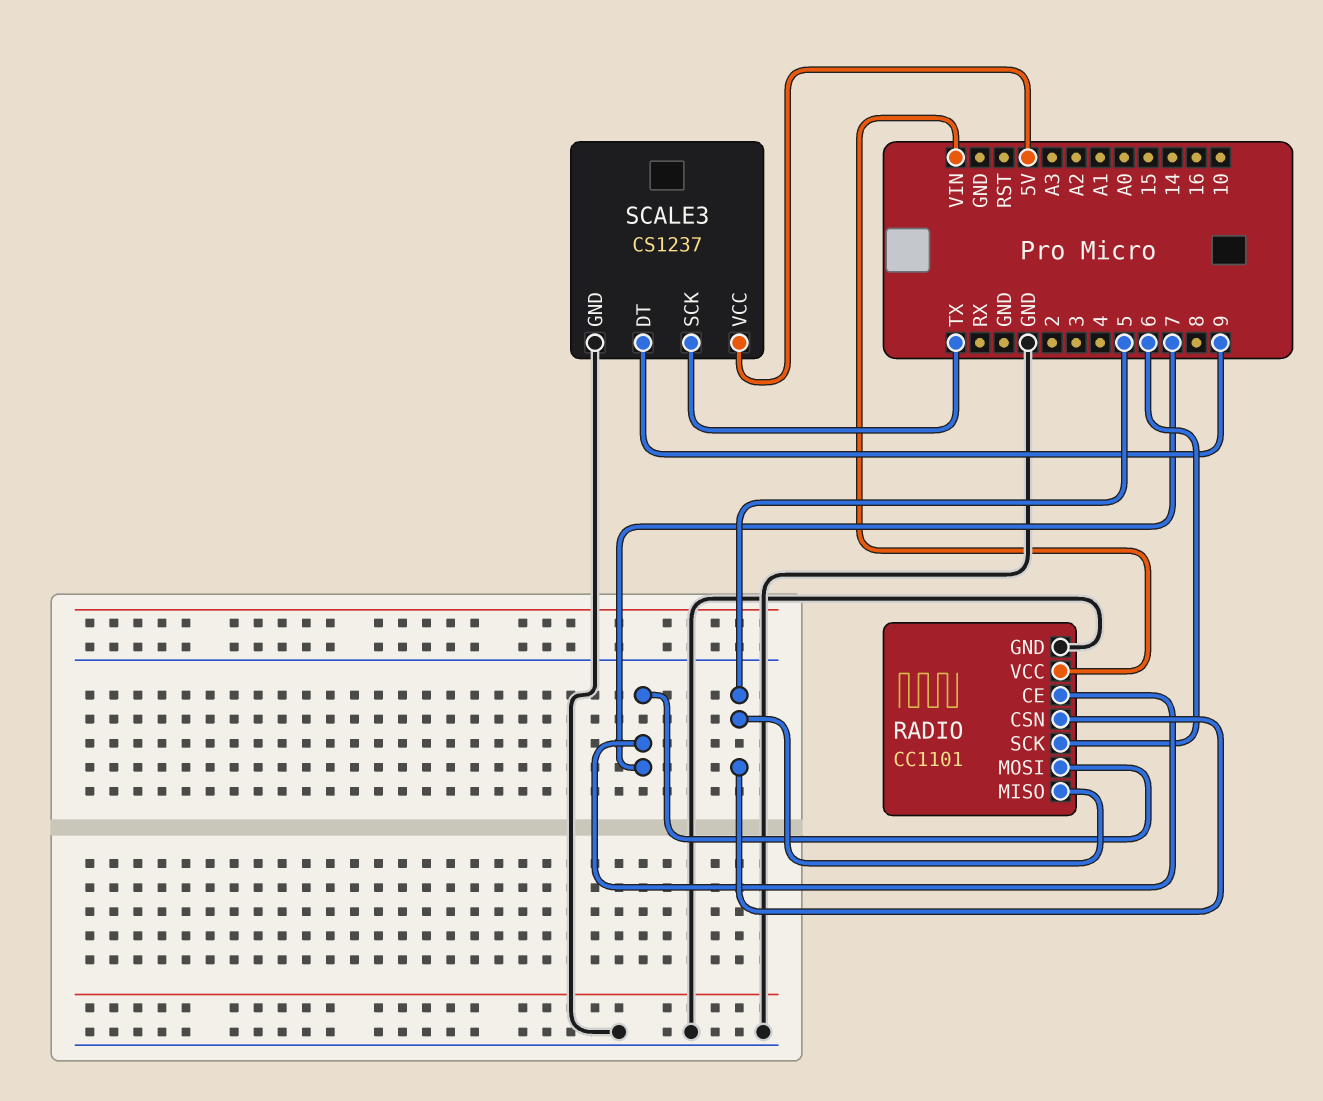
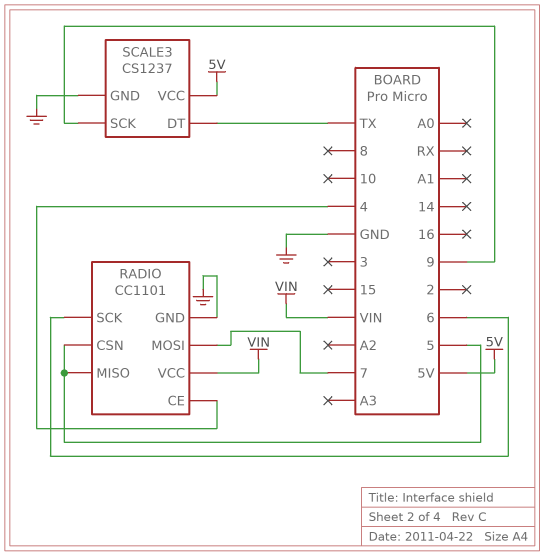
RADIO pin CE: 7 -> 4
SCALE3 pin DT: 9 -> TX
SCALE3 pin SCK: TX -> 9

